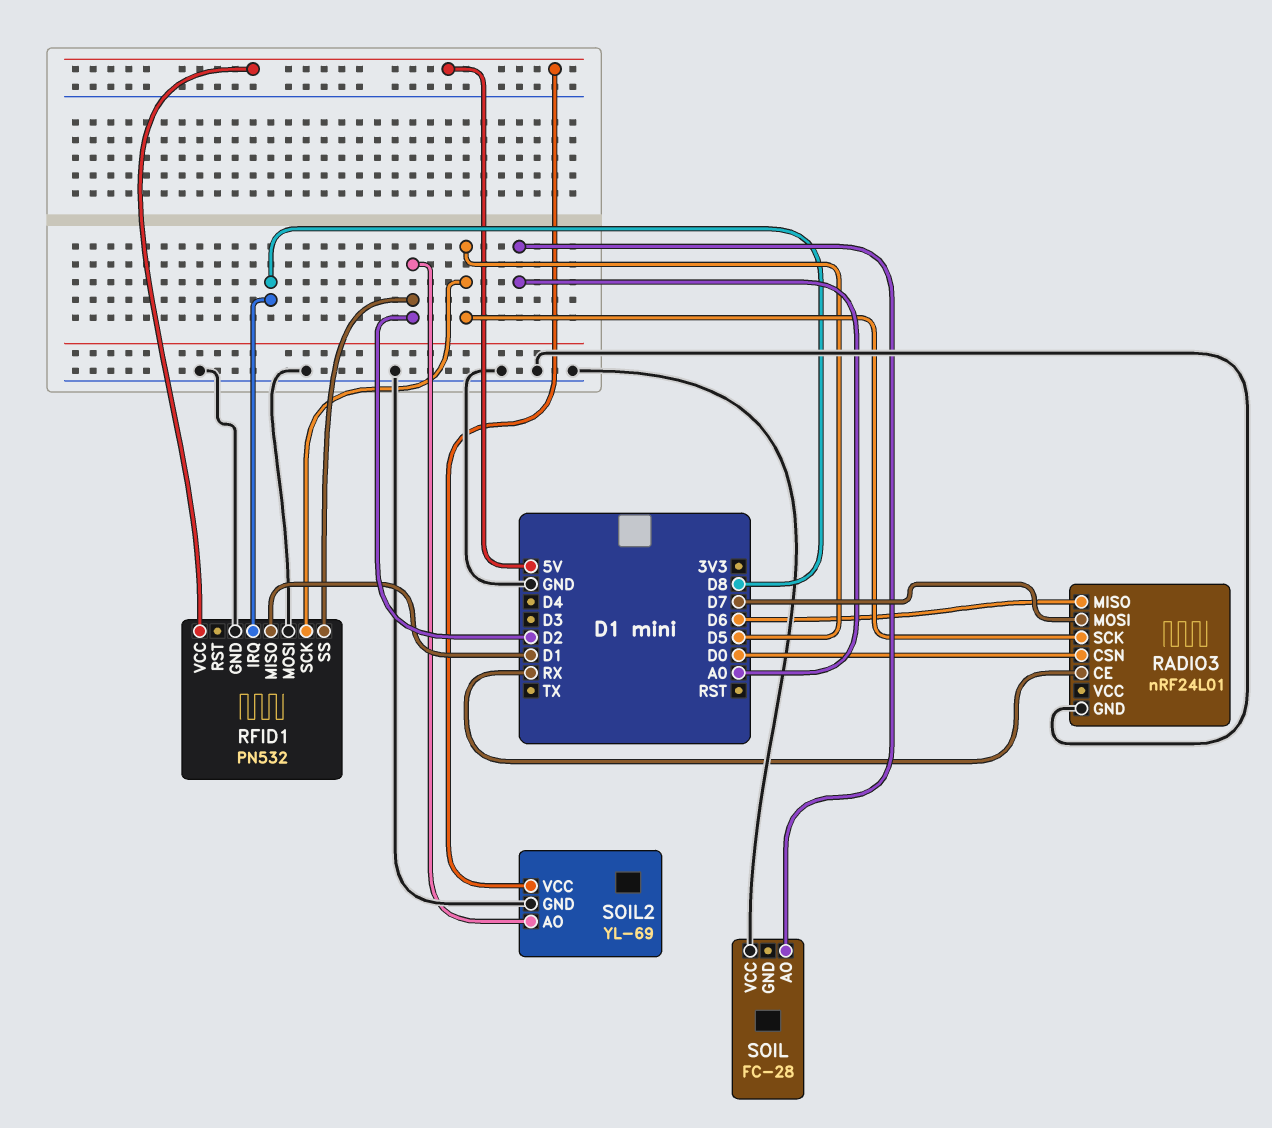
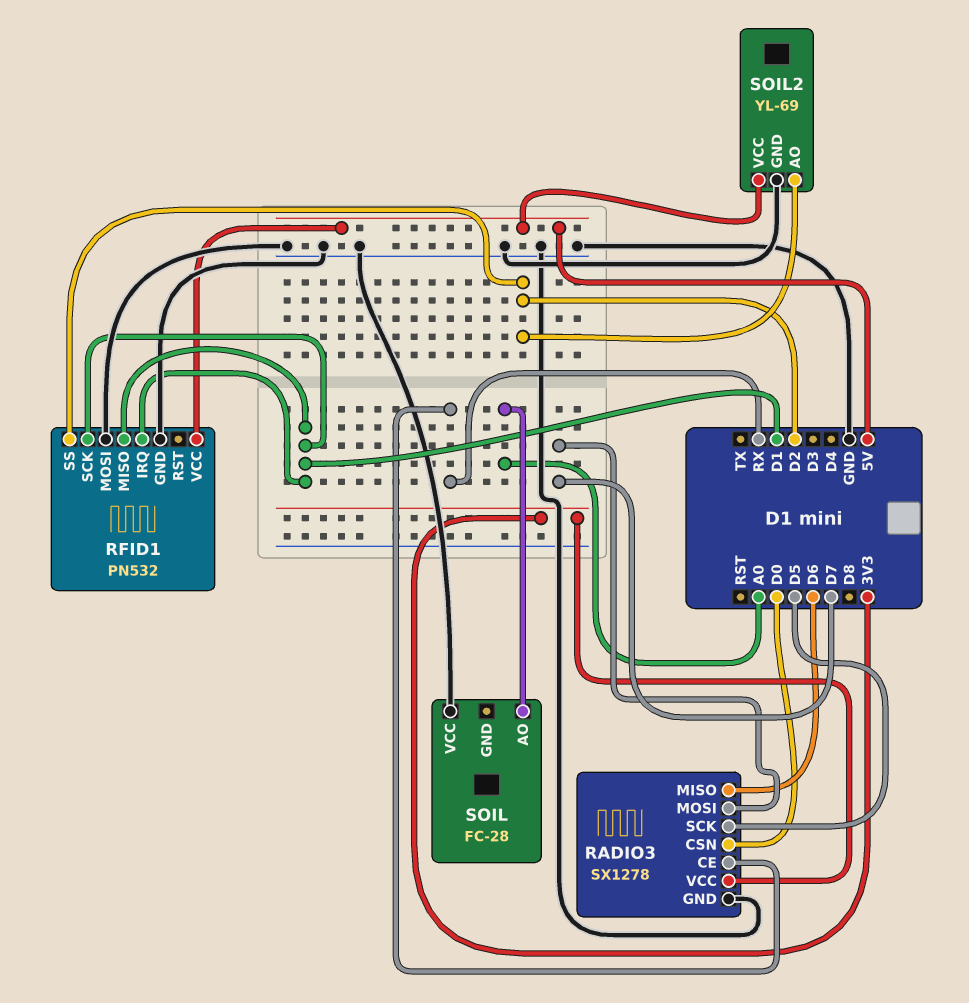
RADIO3: nRF24L01 -> SX1278
RADIO3 pin VCC: none -> 3V3
RFID1 pin IRQ: D8 -> D1
RFID1 pin SCK: D5 -> D1

